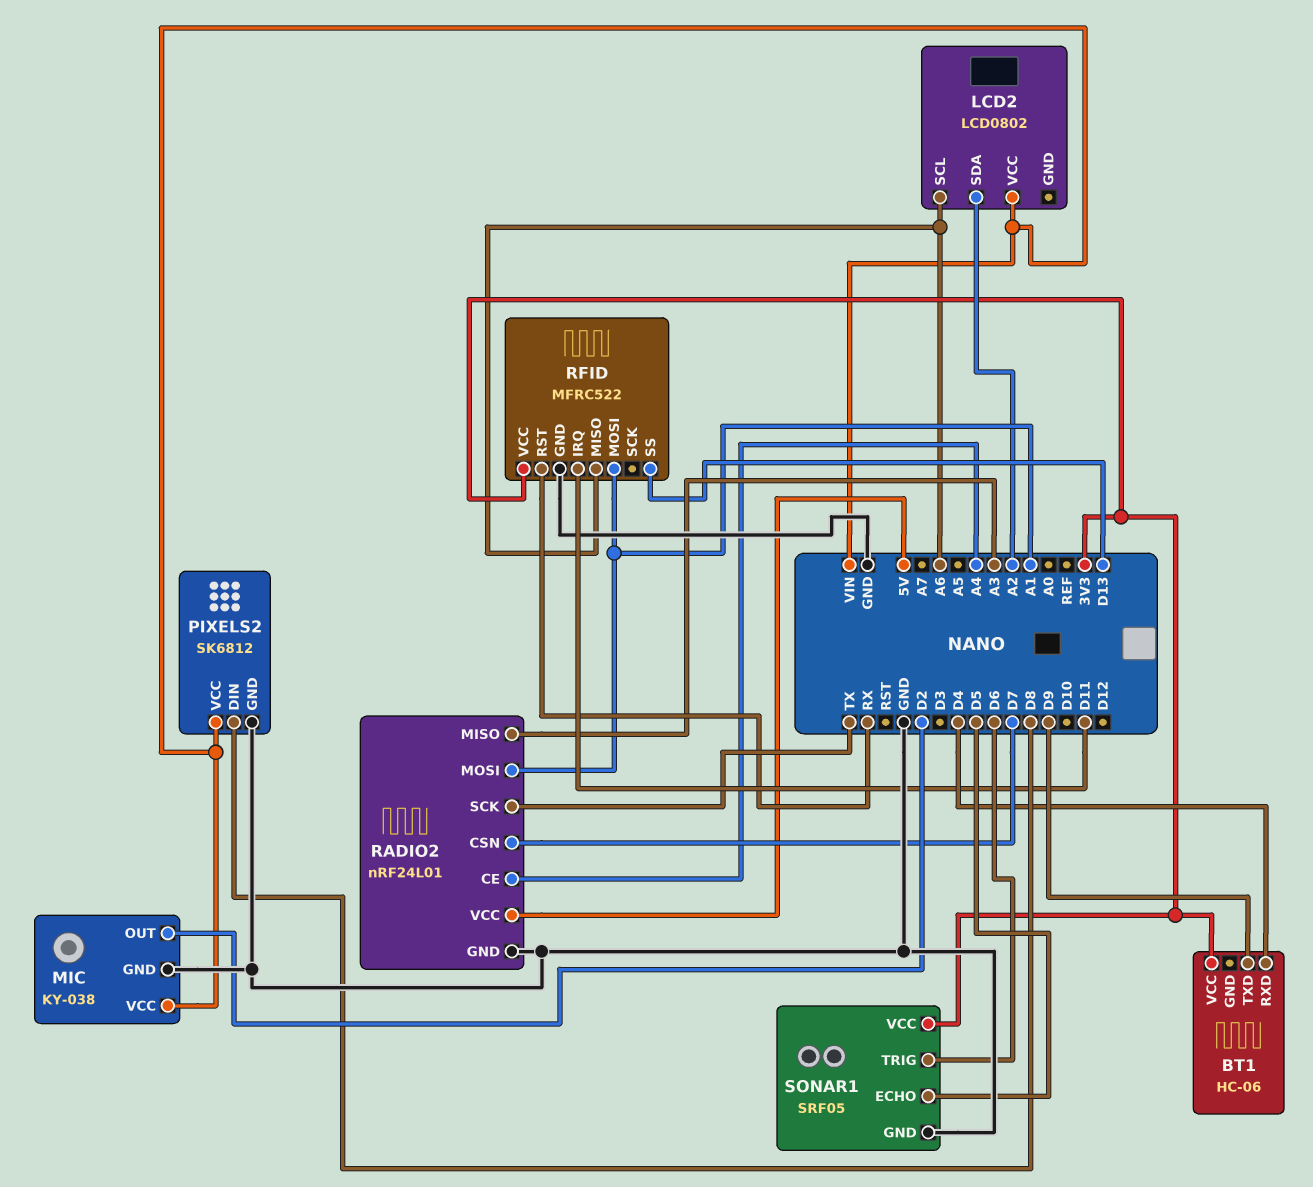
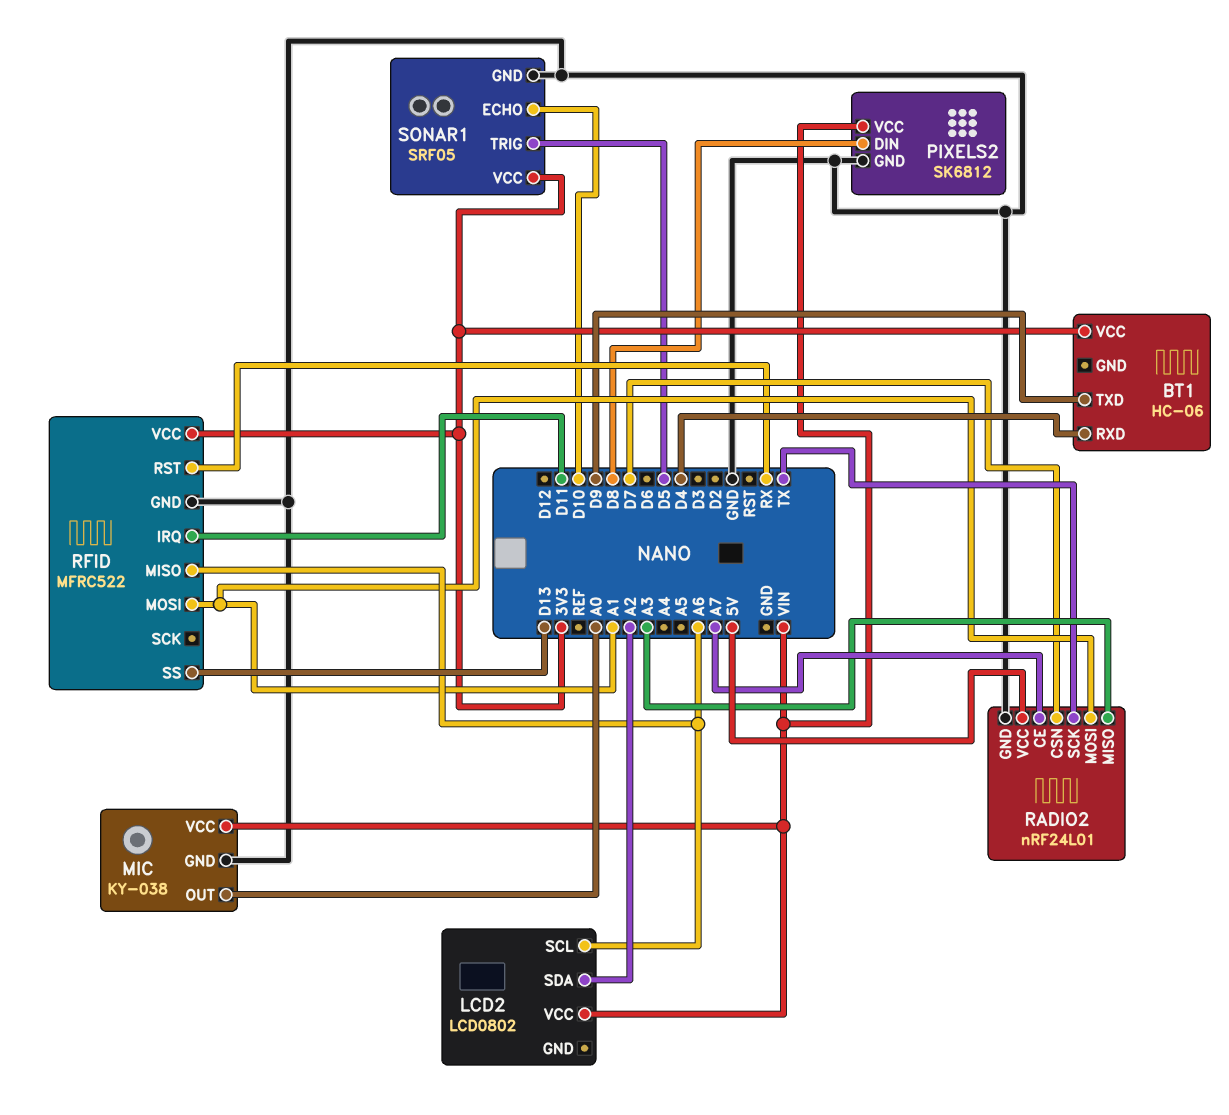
MIC pin OUT: D2 -> A0
RADIO2 pin CE: A4 -> A7
SONAR1 pin ECHO: D5 -> D10
SONAR1 pin TRIG: D6 -> D5

